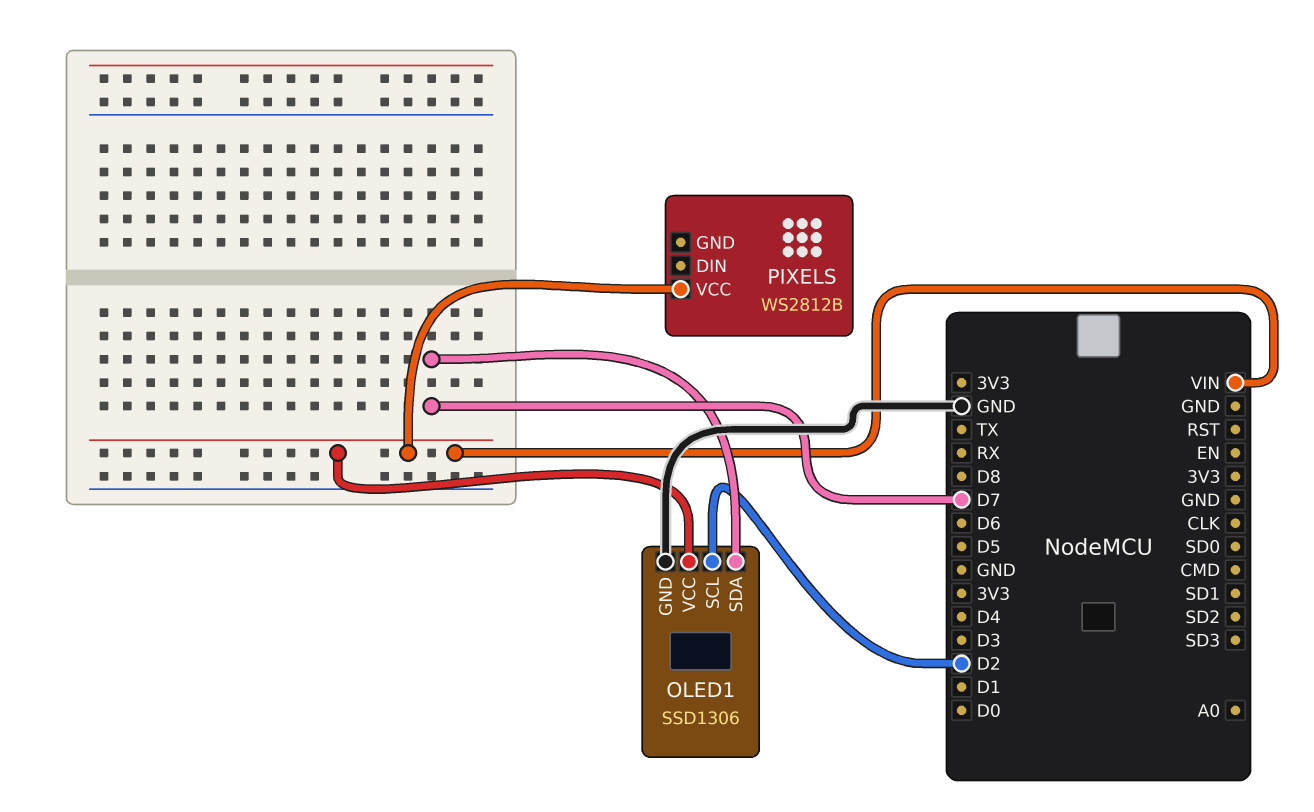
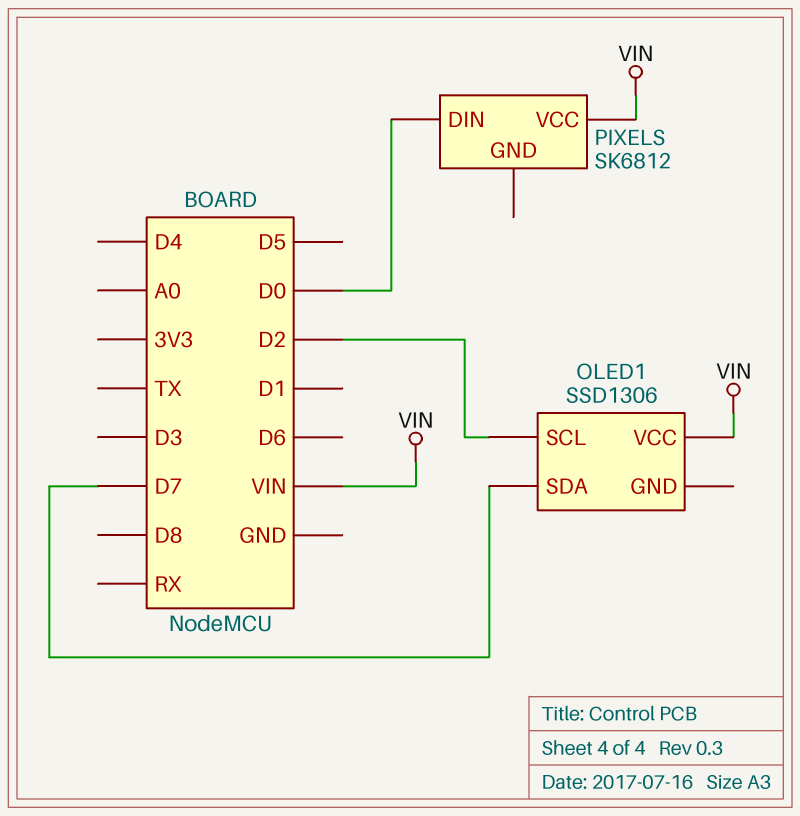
OLED1 pin GND: GND -> none
PIXELS: WS2812B -> SK6812
PIXELS pin DIN: none -> D0

